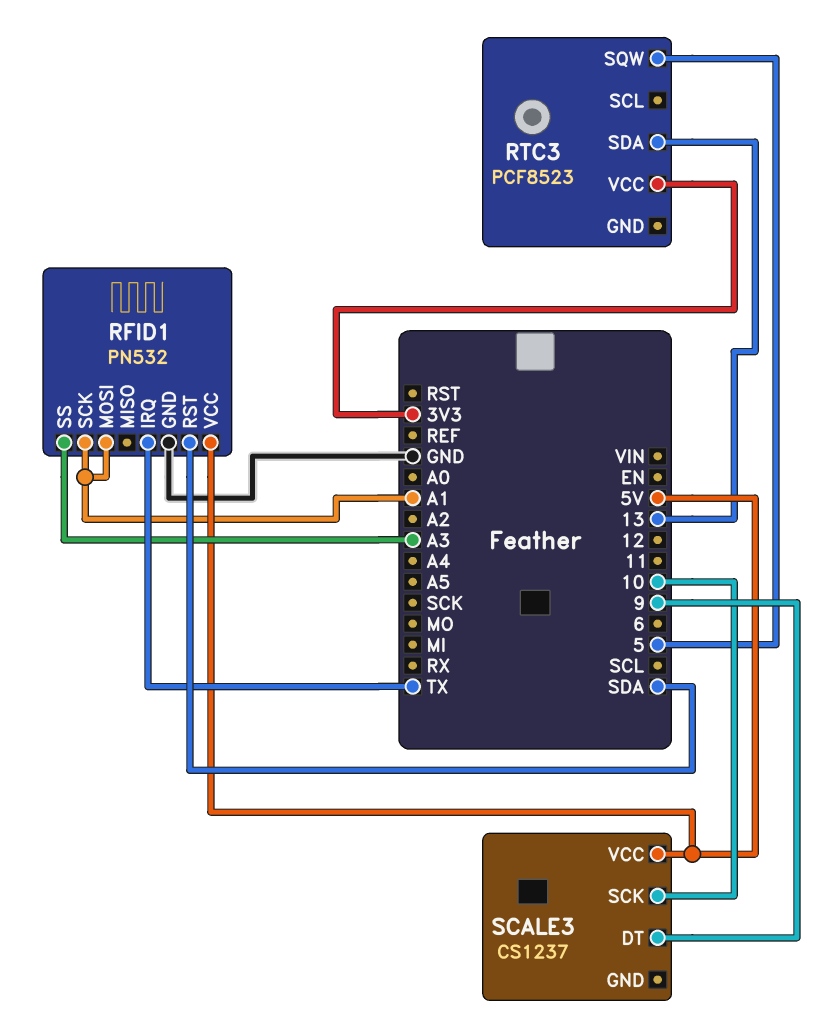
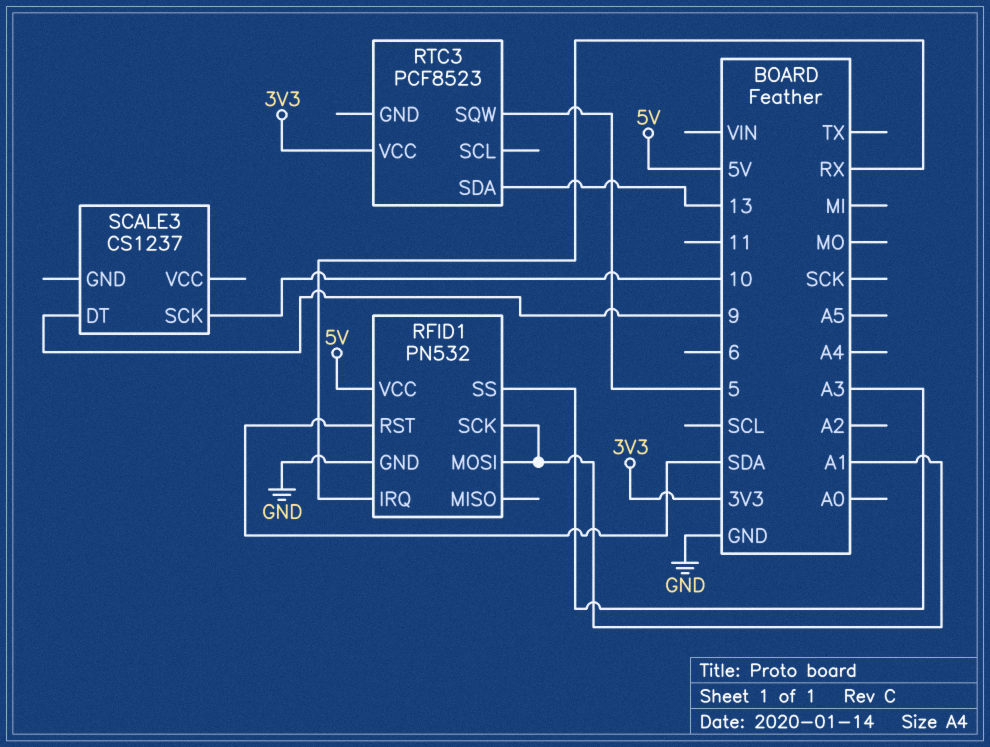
RFID1 pin IRQ: TX -> RX
SCALE3 pin VCC: 5V -> none

